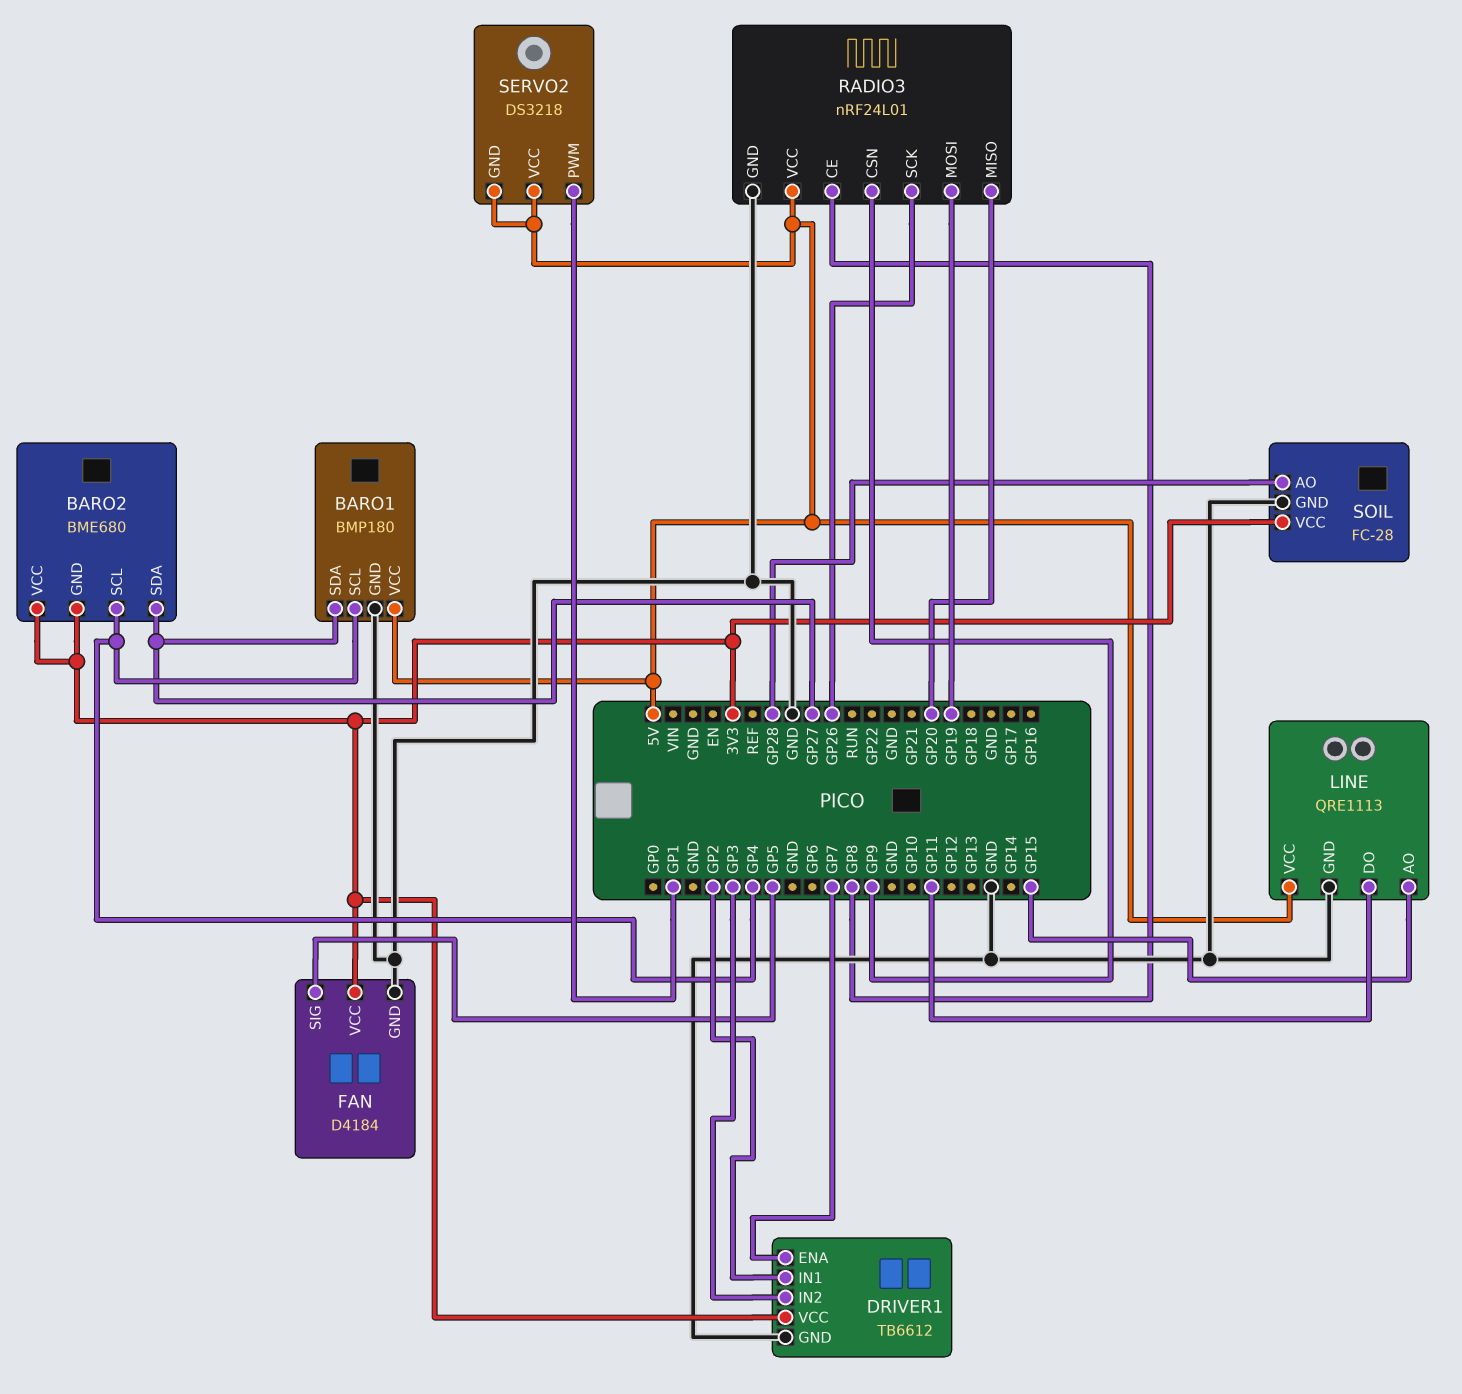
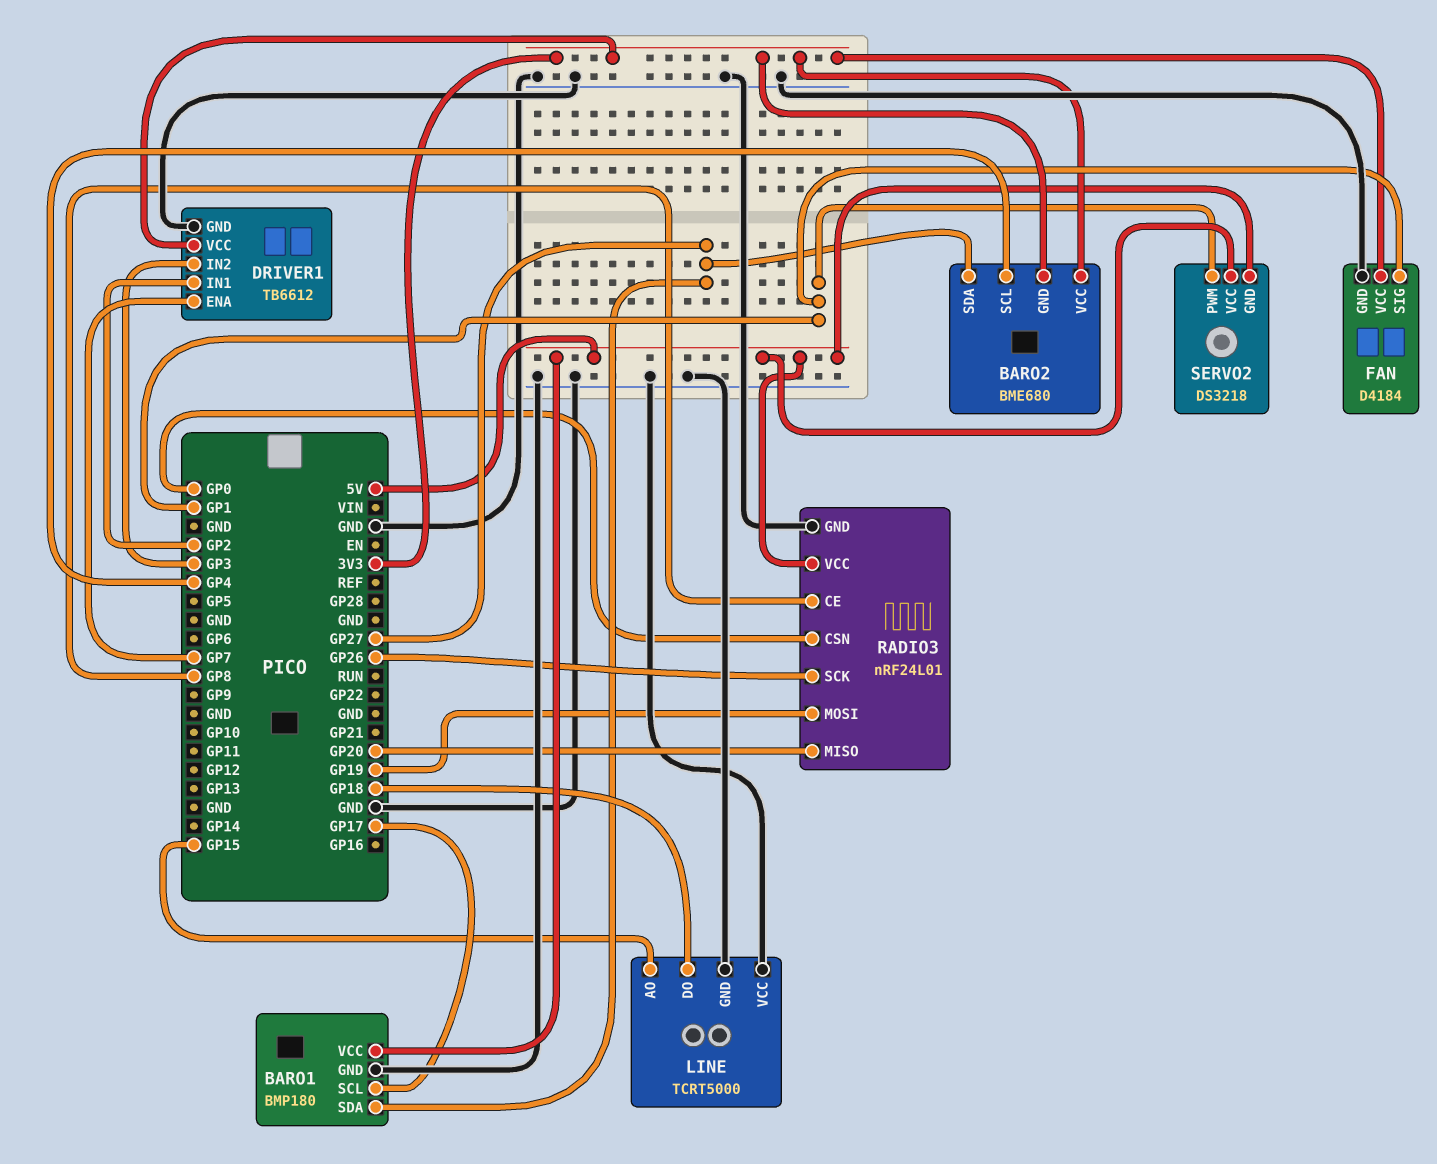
BARO1 pin SCL: GP4 -> GP17
FAN pin SIG: GP5 -> GP1
LINE: QRE1113 -> TCRT5000
LINE pin DO: GP11 -> GP18
LINE pin VCC: 5V -> GND
RADIO3 pin CSN: GP9 -> GP0
SOIL: FC-28 -> none
SOIL pin AO: GP28 -> none
SOIL pin GND: GND -> none
SOIL pin VCC: 3V3 -> none

